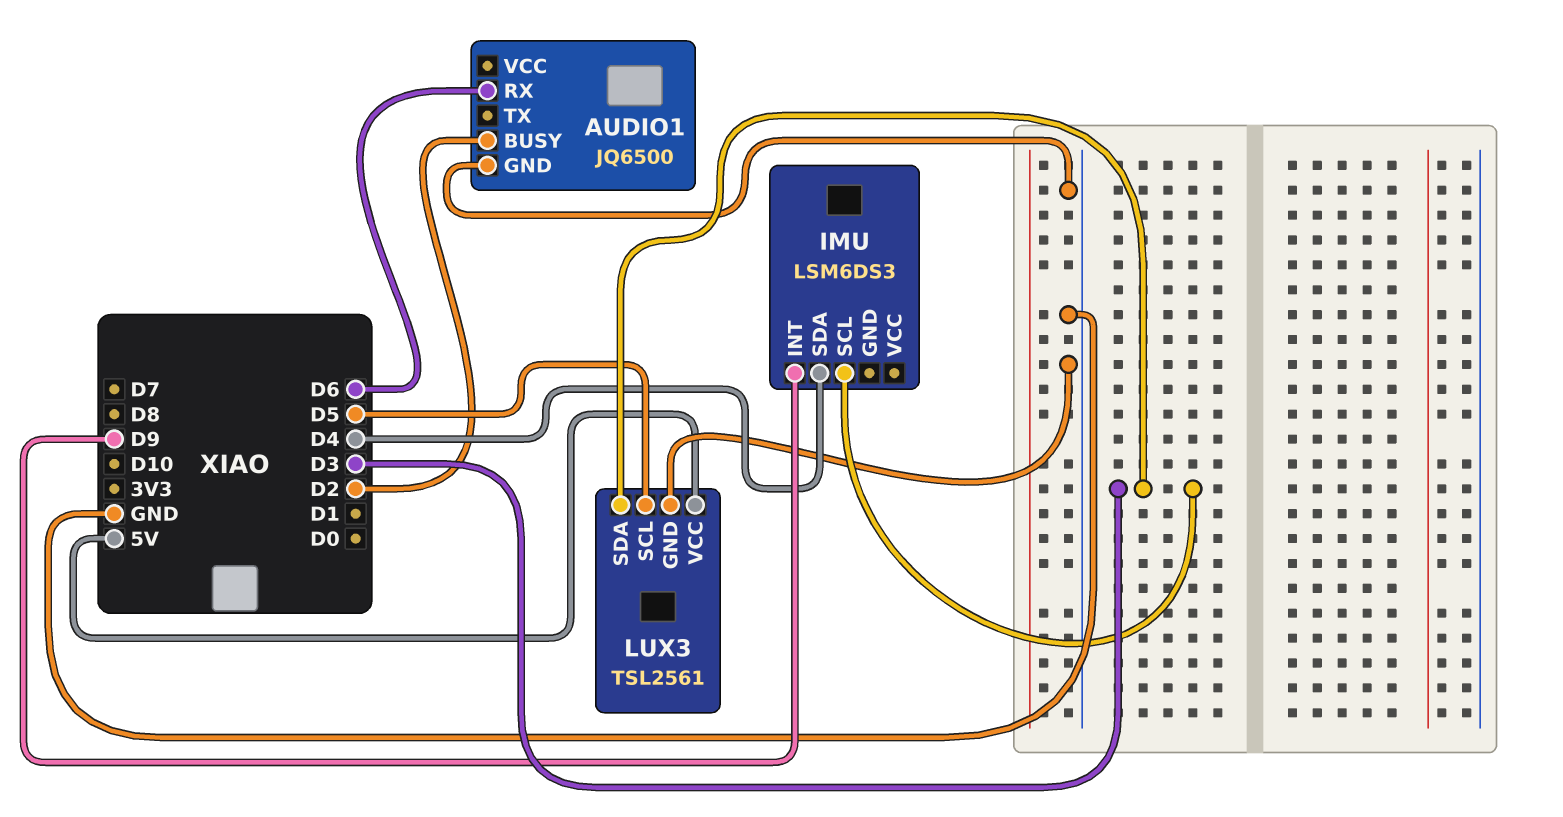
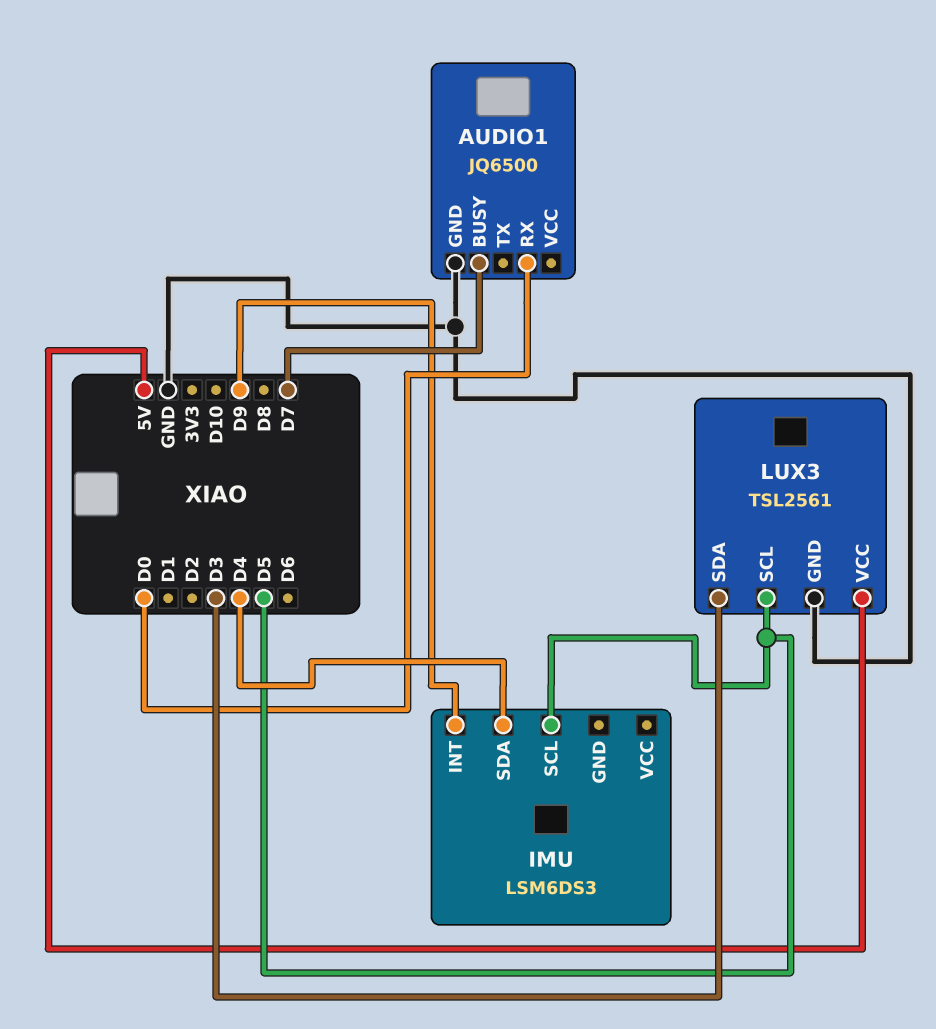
AUDIO1 pin BUSY: D2 -> D7
AUDIO1 pin RX: D6 -> D0
IMU pin SCL: D3 -> D5

